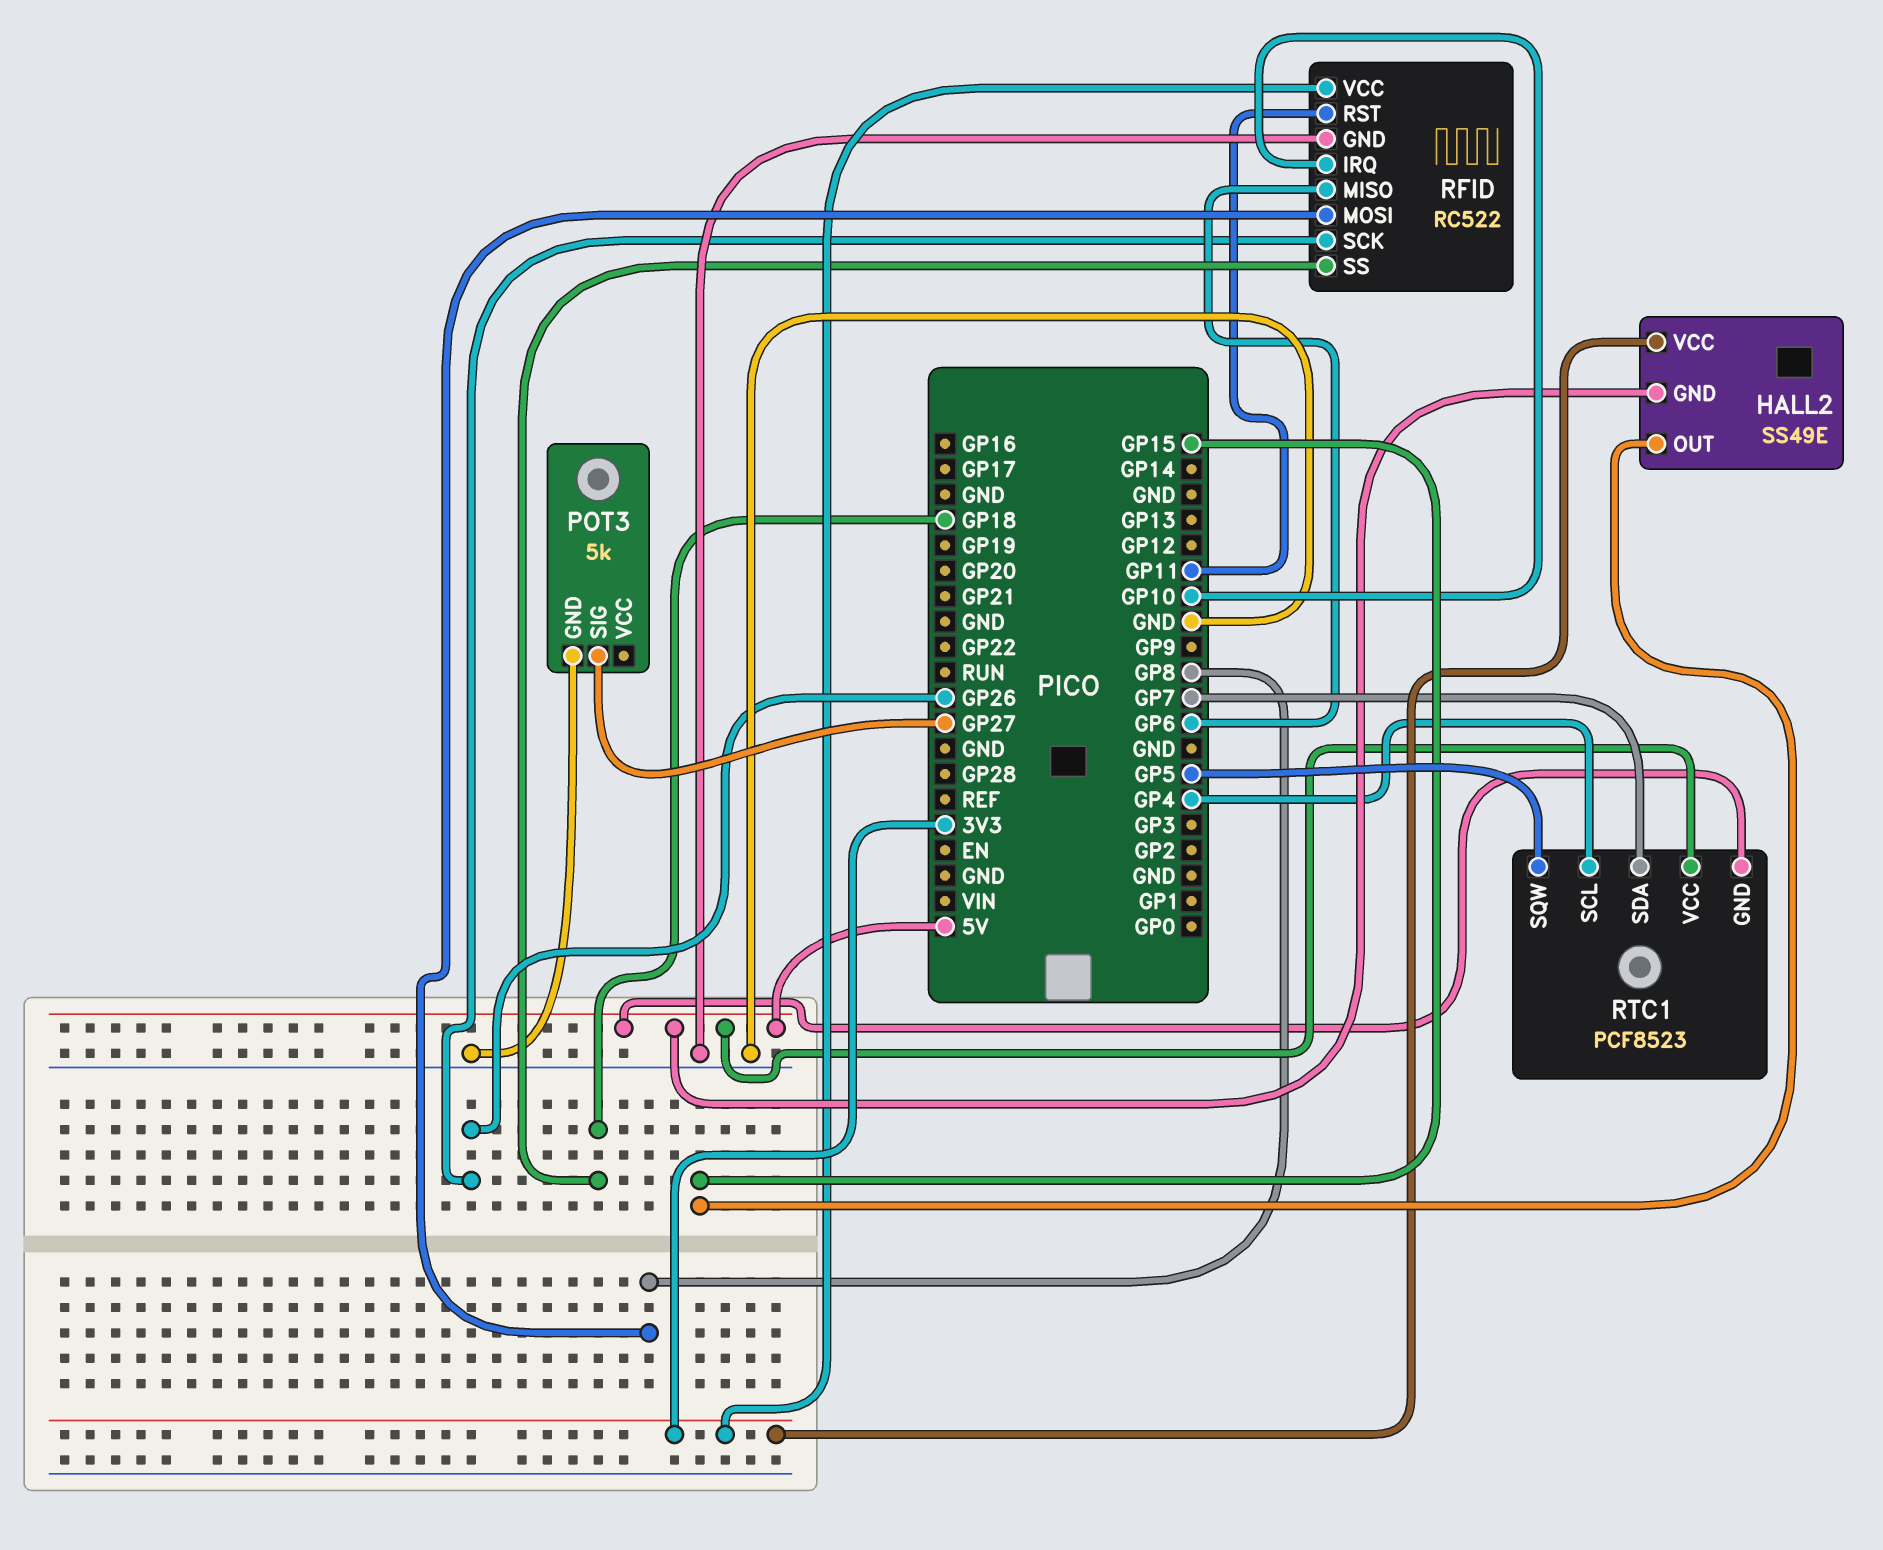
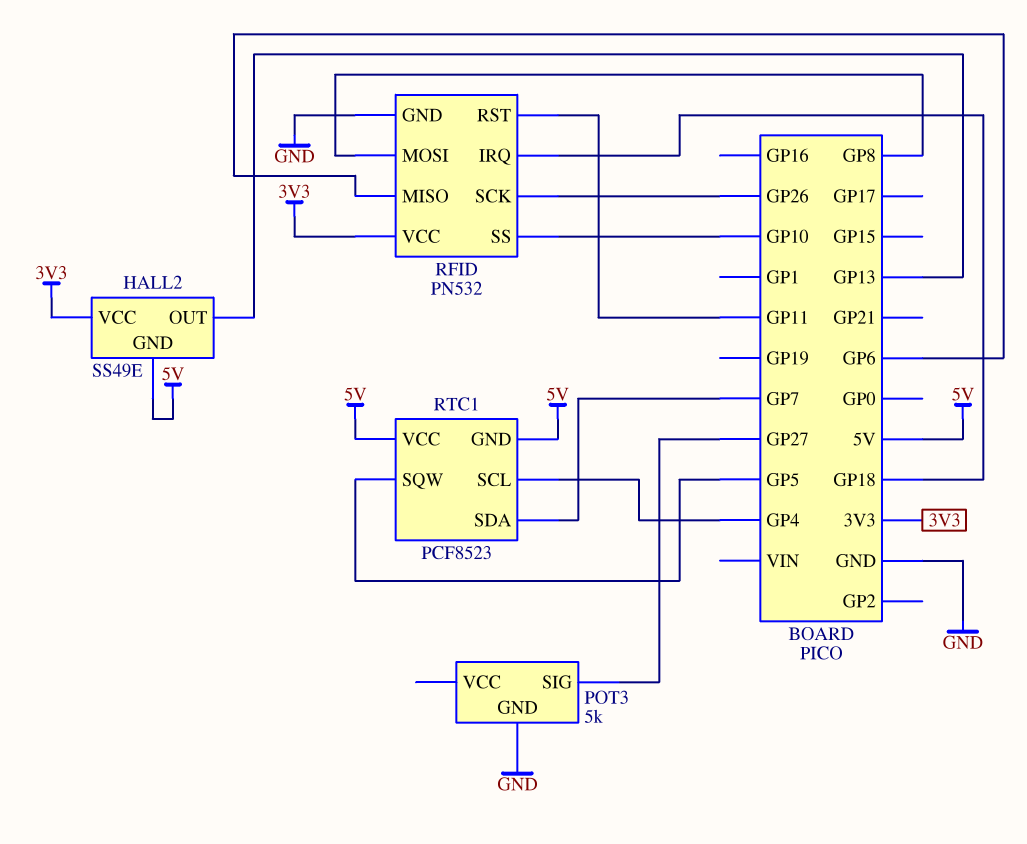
HALL2 pin OUT: GP15 -> GP13
RFID: RC522 -> PN532
RFID pin IRQ: GP10 -> GP18
RFID pin SS: GP18 -> GP10

